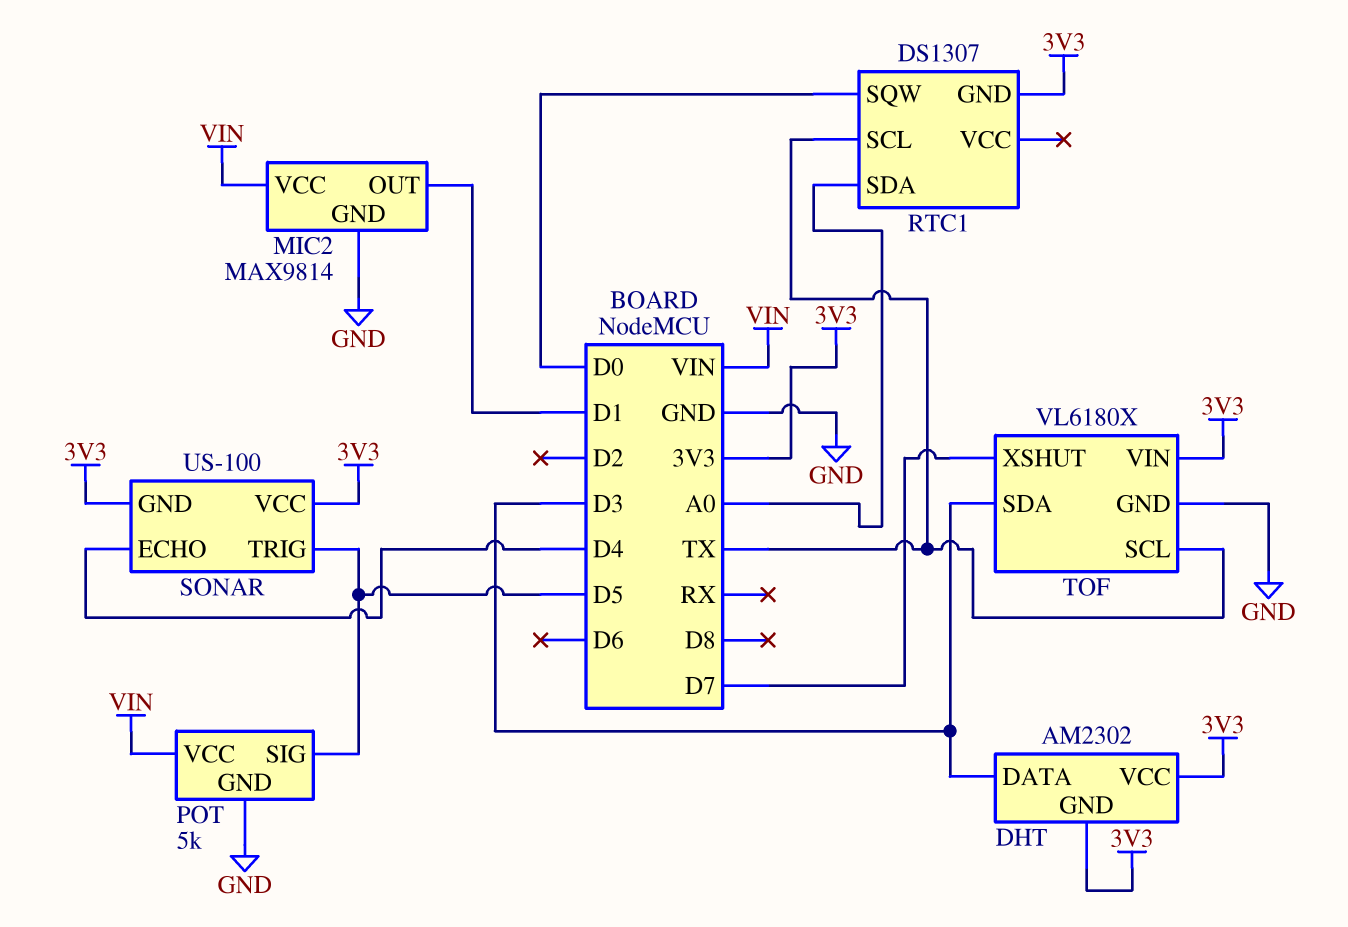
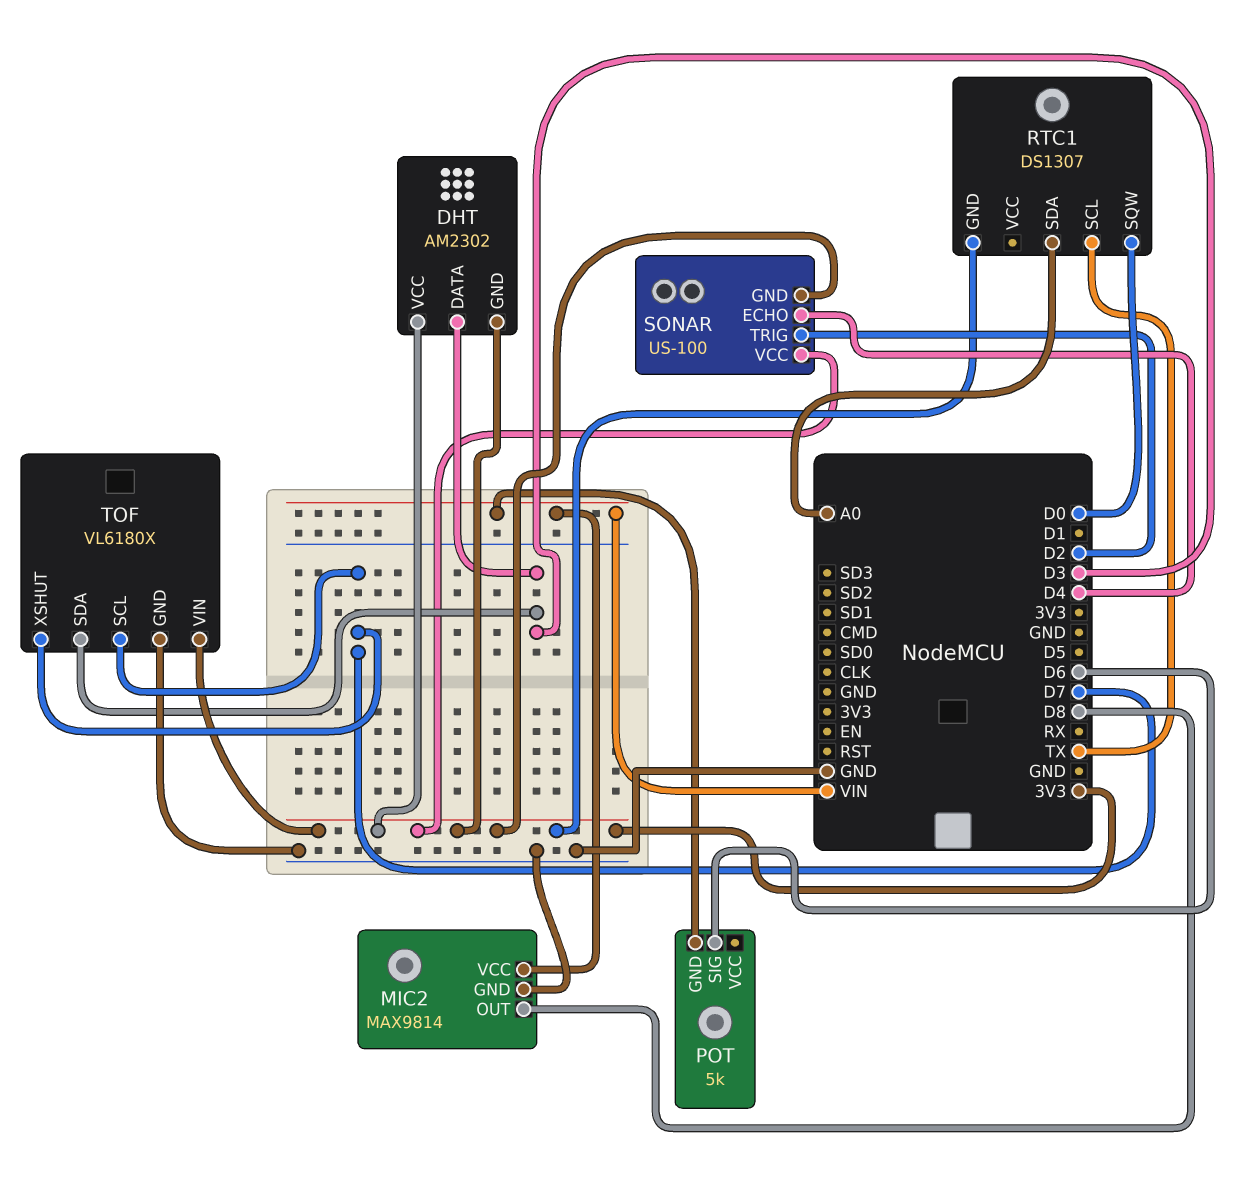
MIC2 pin OUT: D1 -> D8
POT pin GND: GND -> VIN
POT pin SIG: D5 -> D6
POT pin VCC: VIN -> none
SONAR pin TRIG: D5 -> D2
TOF pin SCL: TX -> D7

